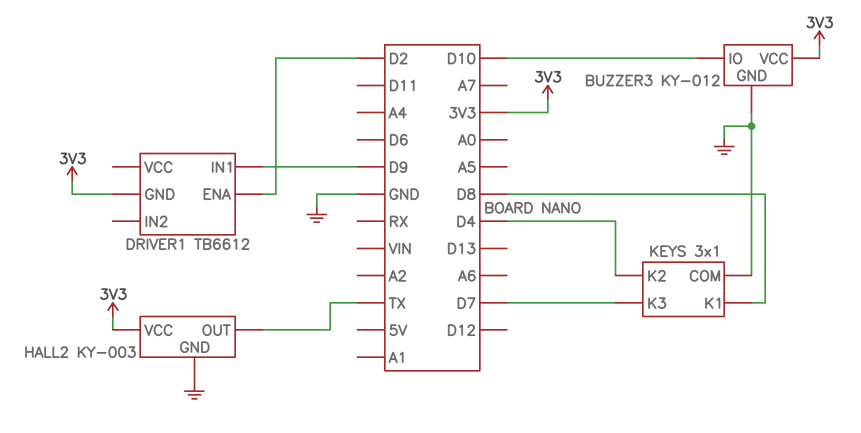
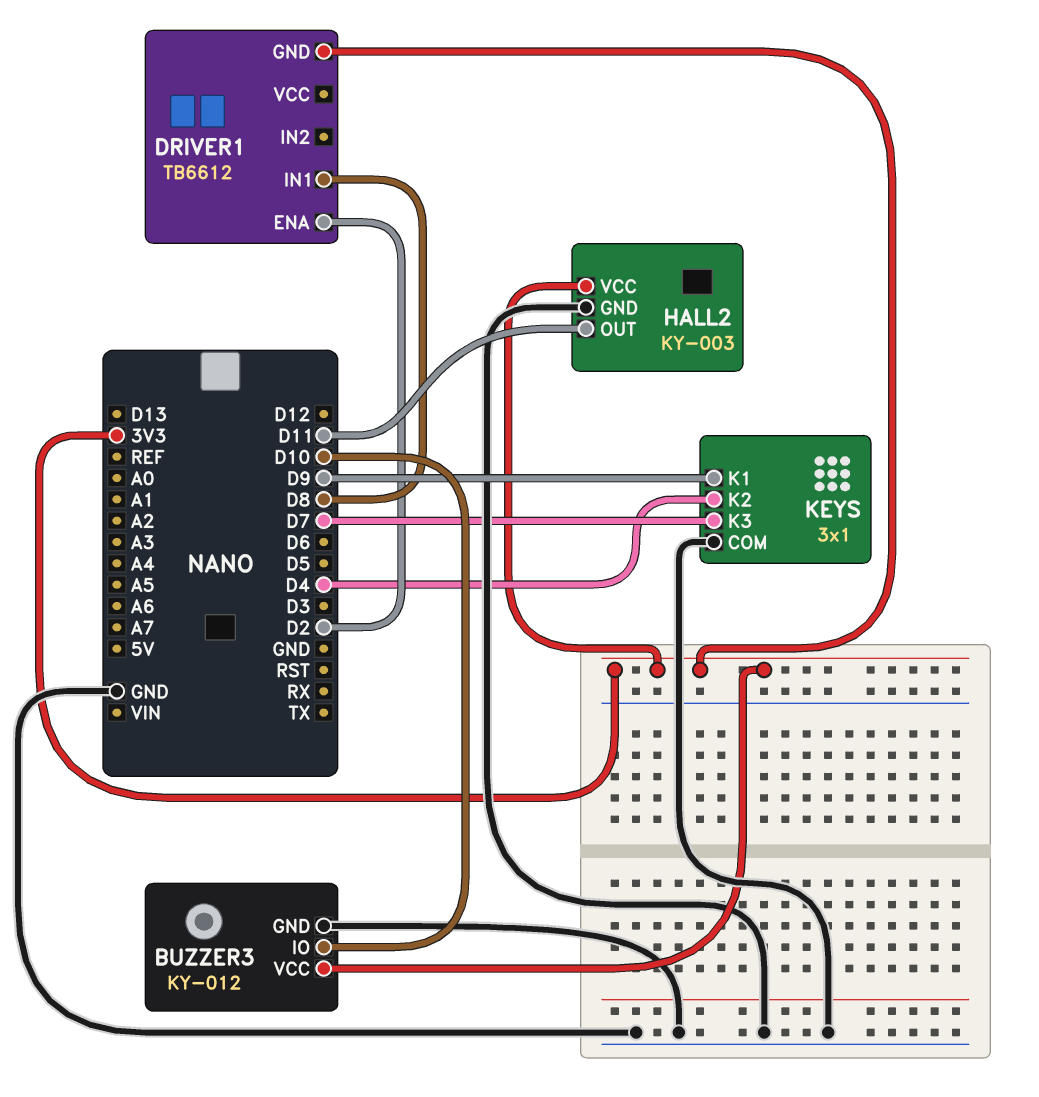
DRIVER1 pin IN1: D9 -> D8
HALL2 pin OUT: TX -> D11
KEYS pin K1: D8 -> D9

